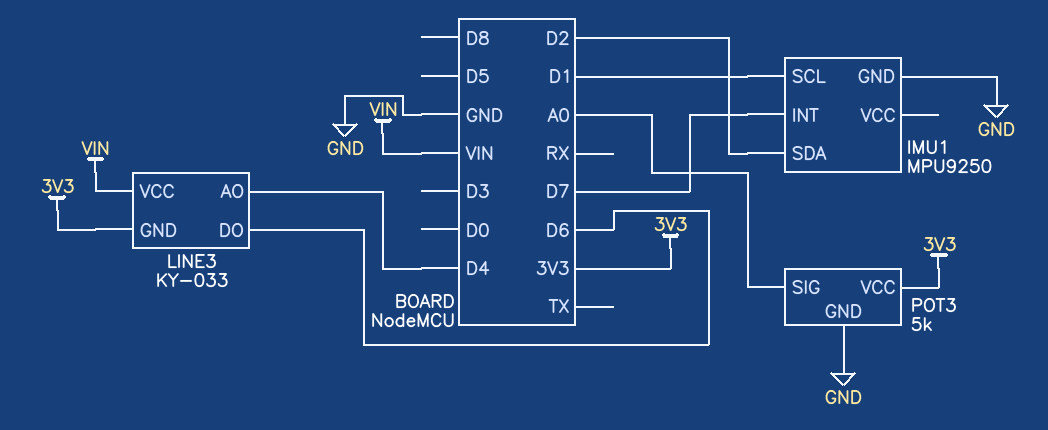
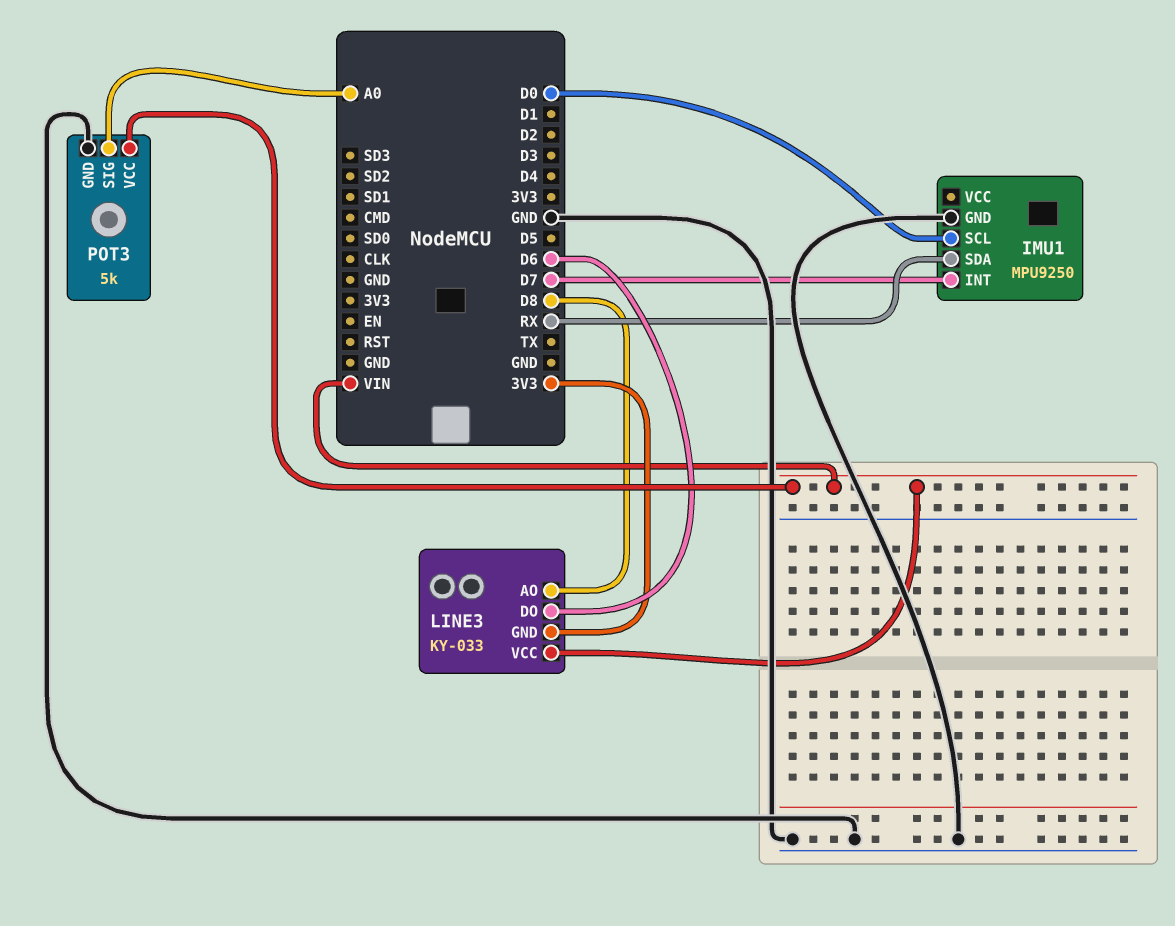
IMU1 pin SCL: D1 -> D0
IMU1 pin SDA: D2 -> RX
LINE3 pin AO: D4 -> D8
POT3 pin VCC: 3V3 -> VIN

